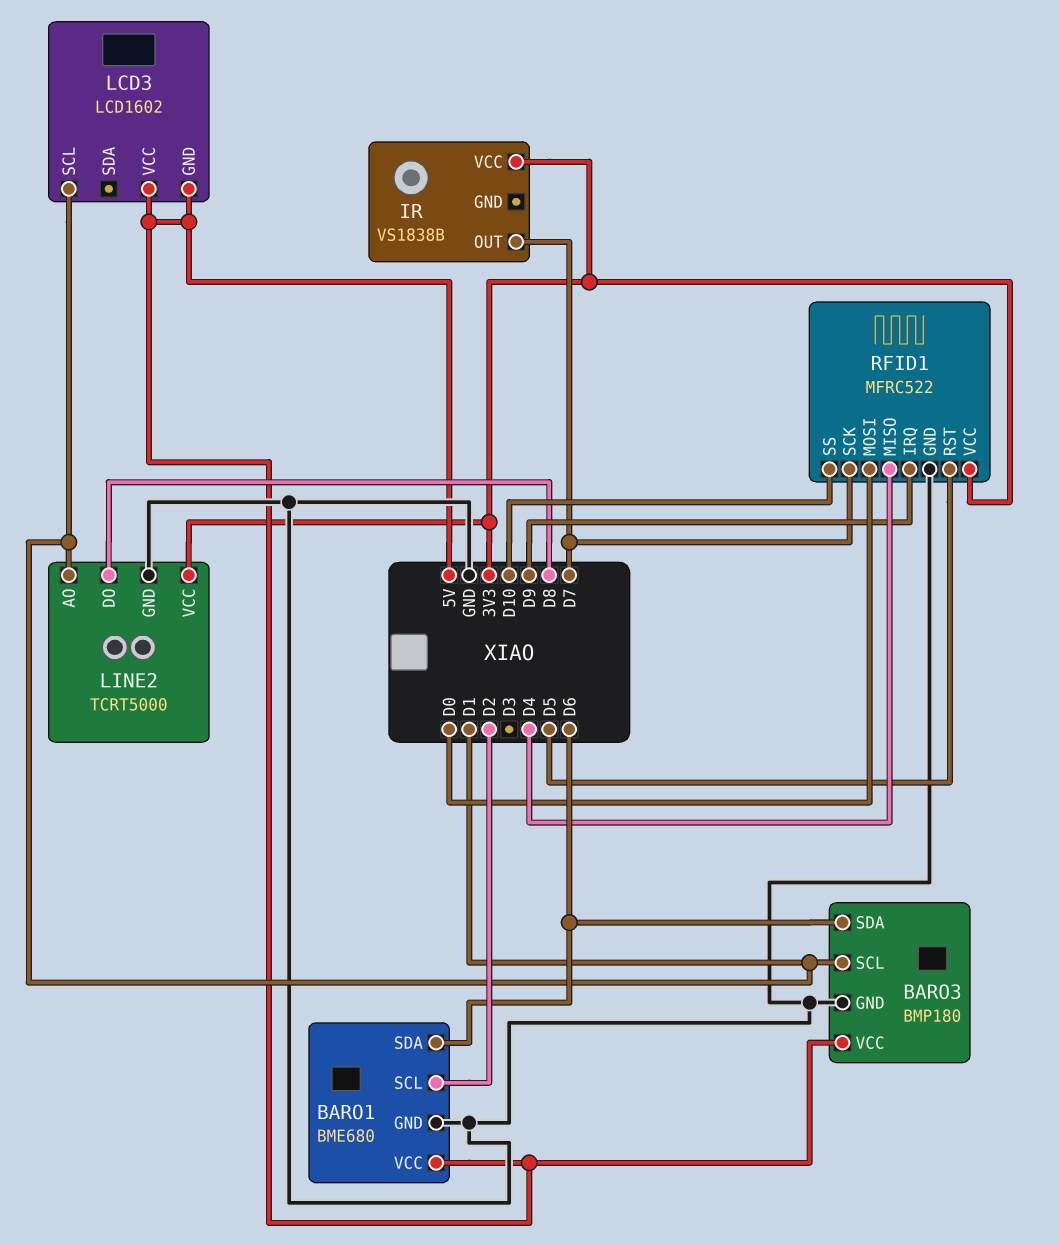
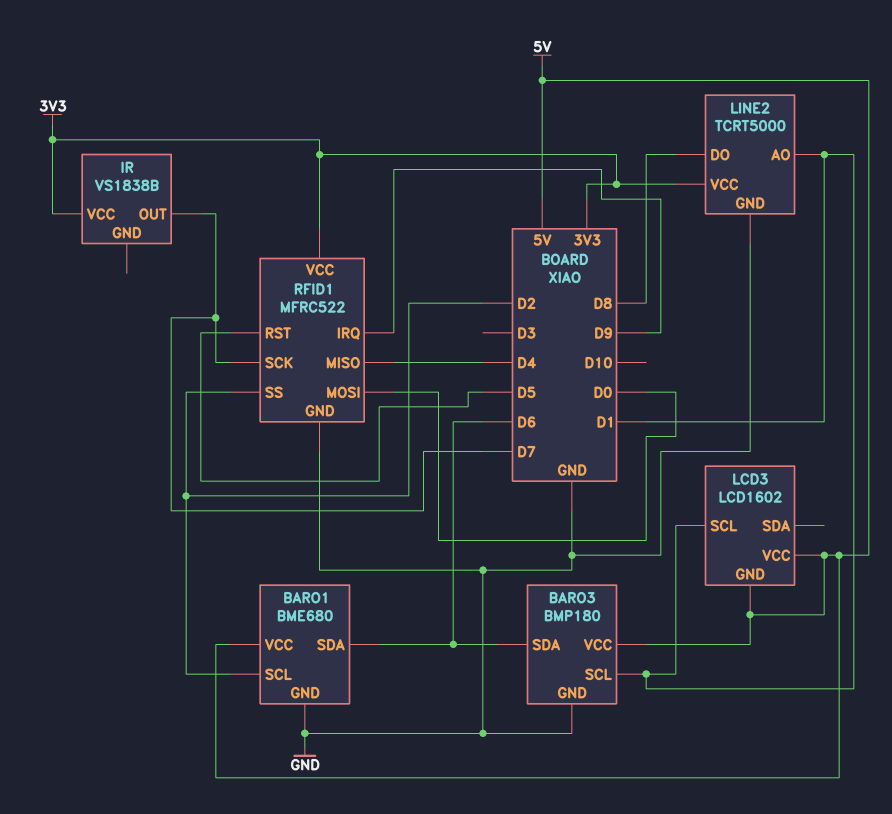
RFID1 pin SS: D10 -> D2

